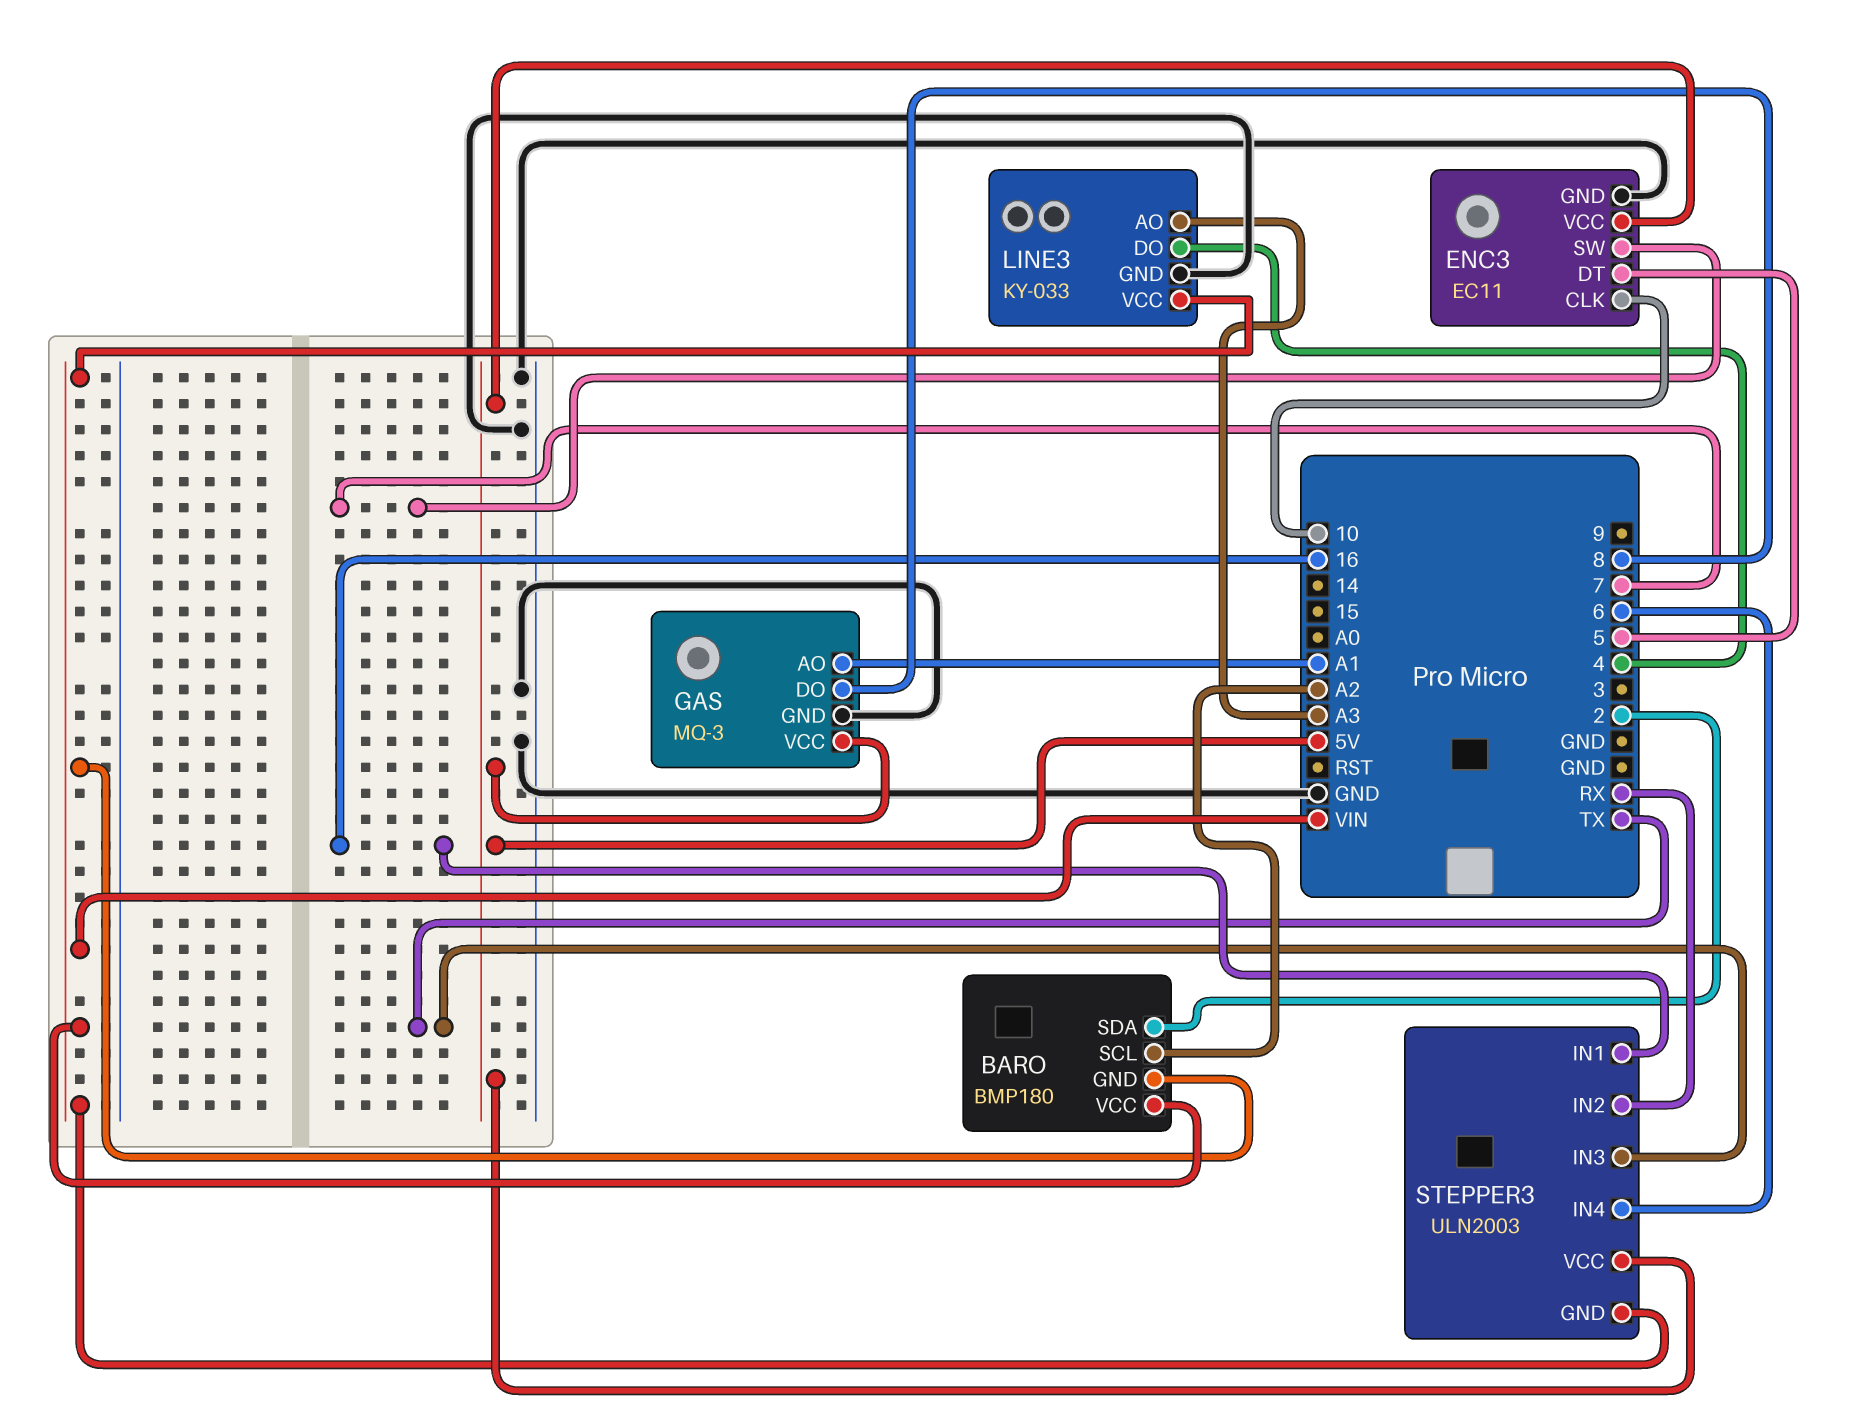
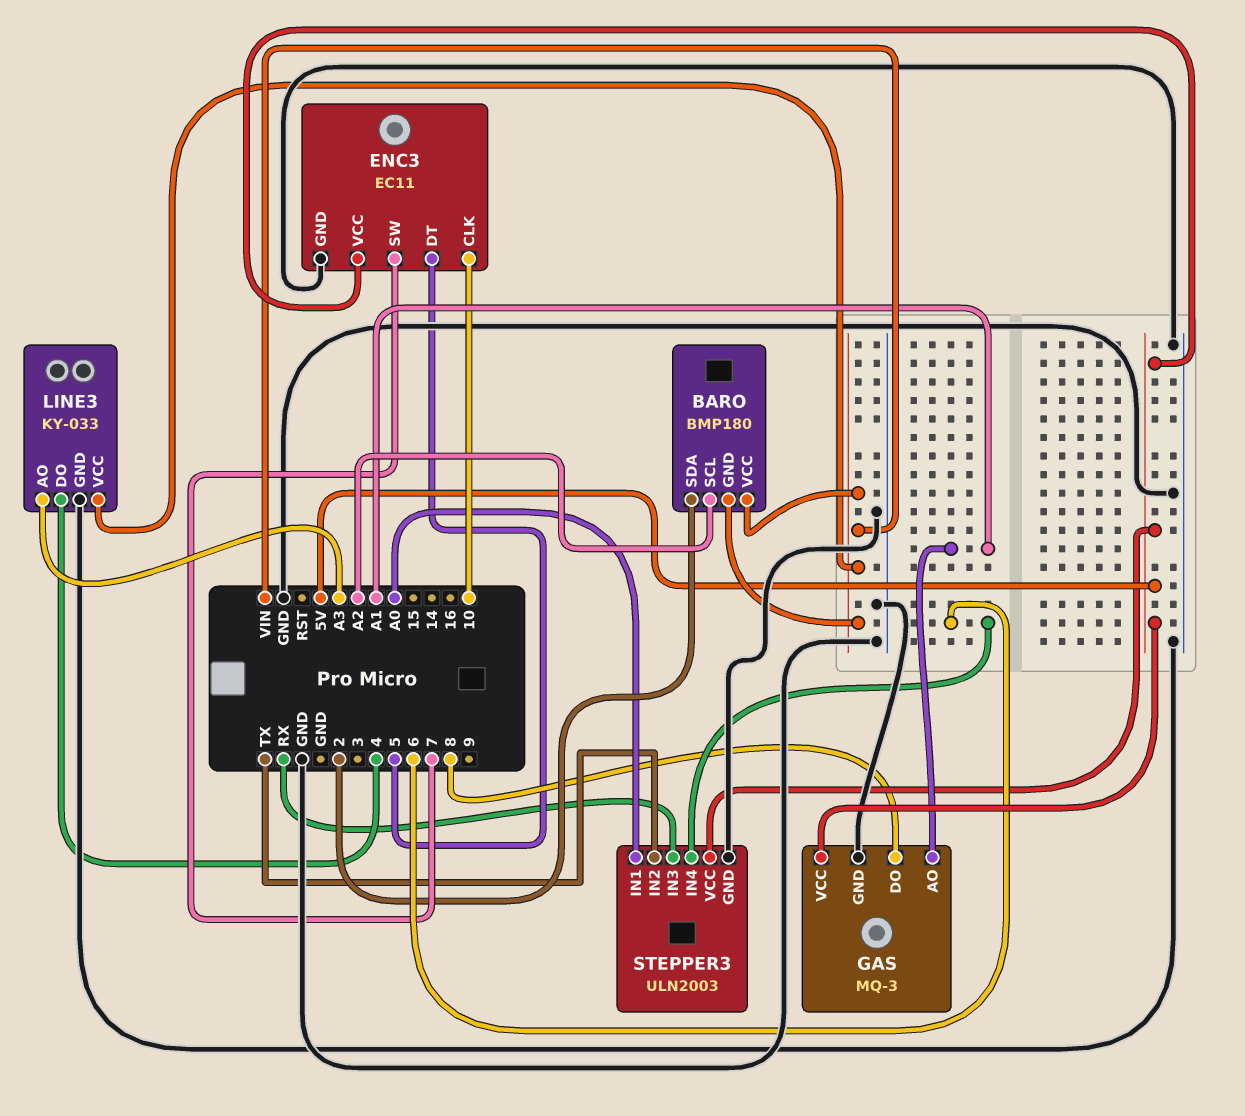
STEPPER3 pin GND: VIN -> GND
STEPPER3 pin IN1: 16 -> A0
STEPPER3 pin IN2: RX -> TX
STEPPER3 pin IN3: TX -> RX

